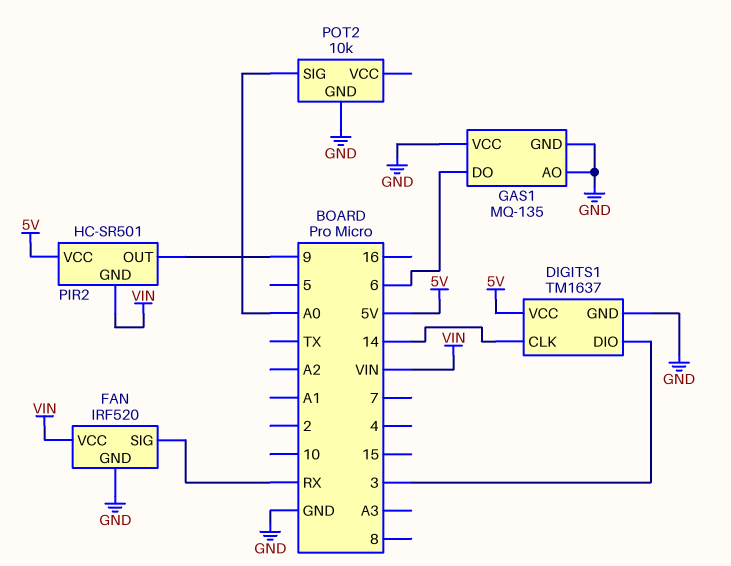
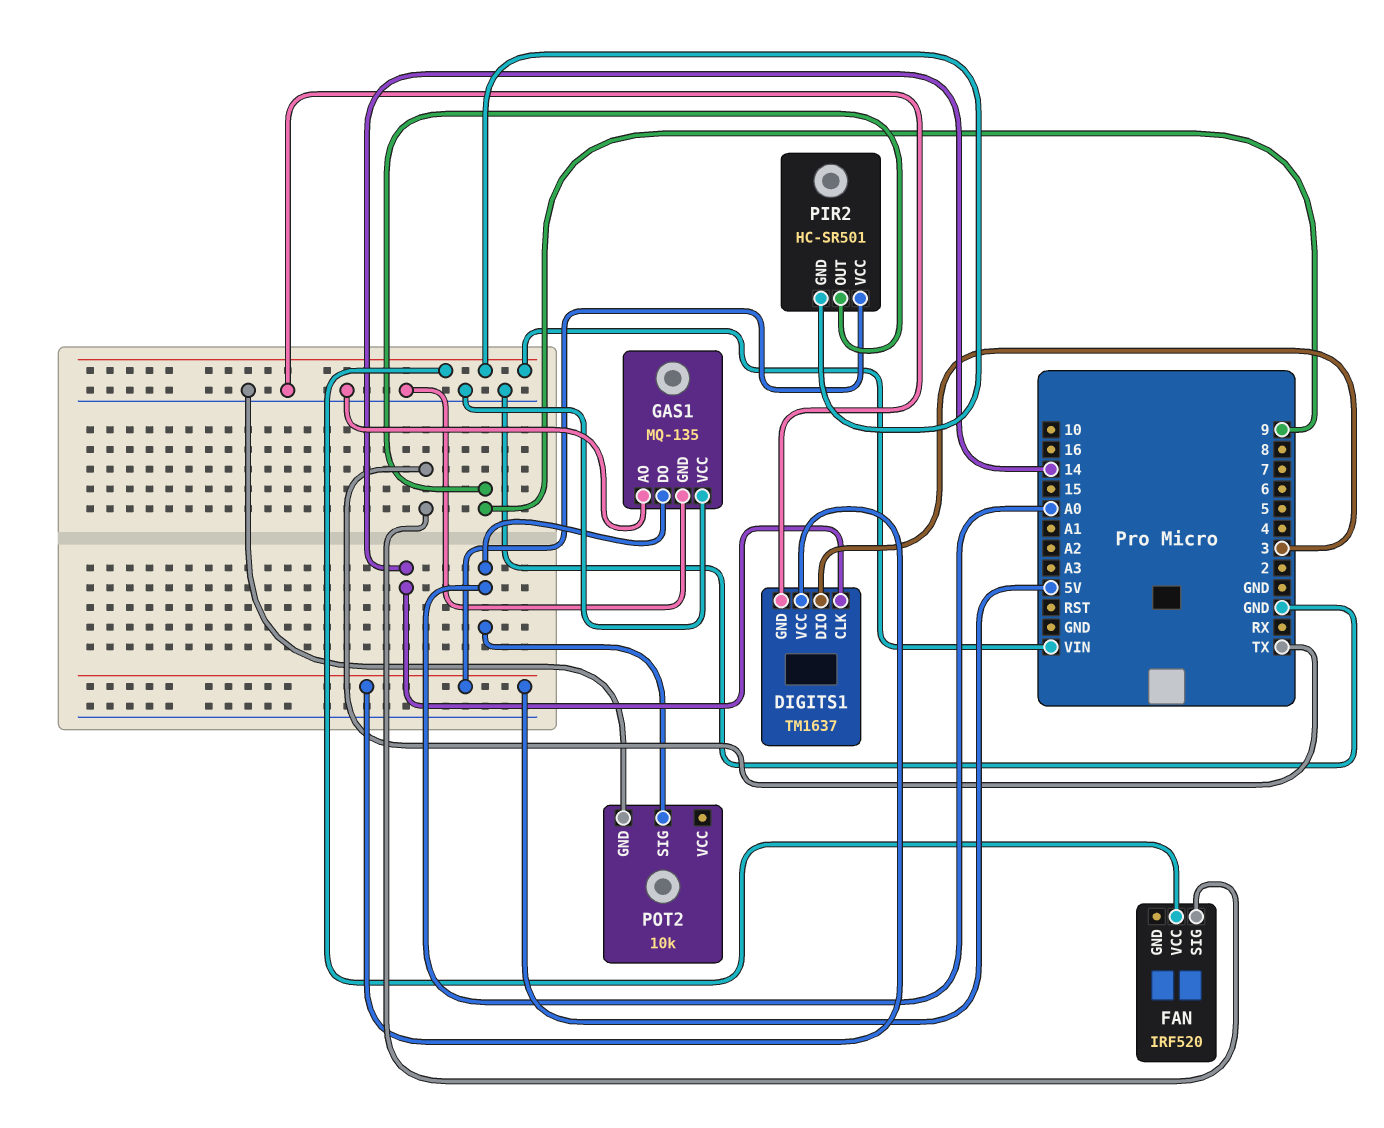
FAN pin GND: GND -> none
FAN pin SIG: RX -> TX
GAS1 pin DO: 6 -> A0

